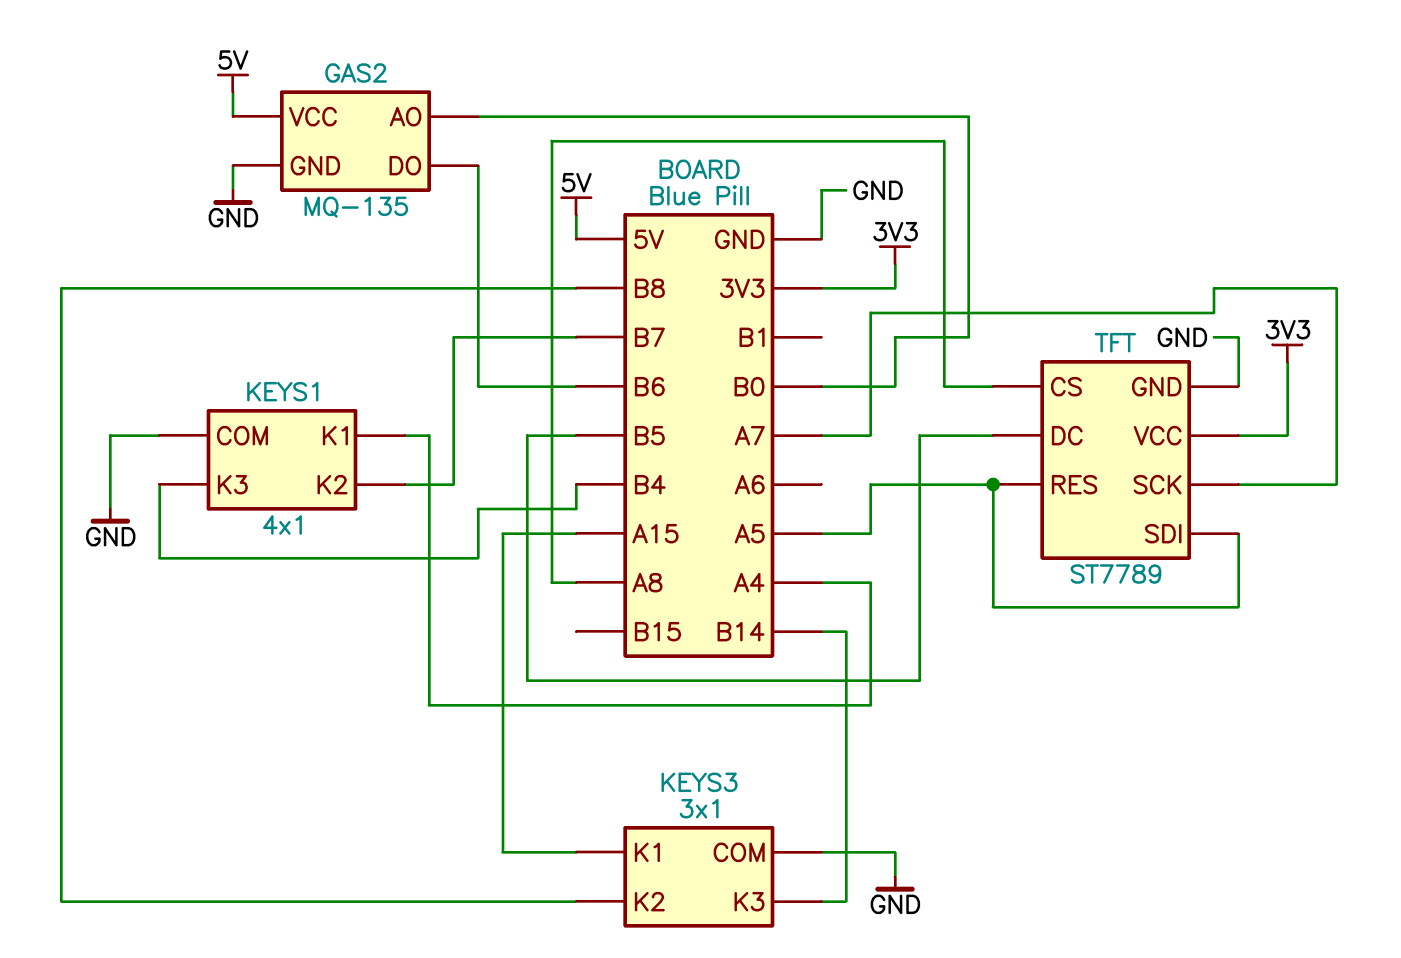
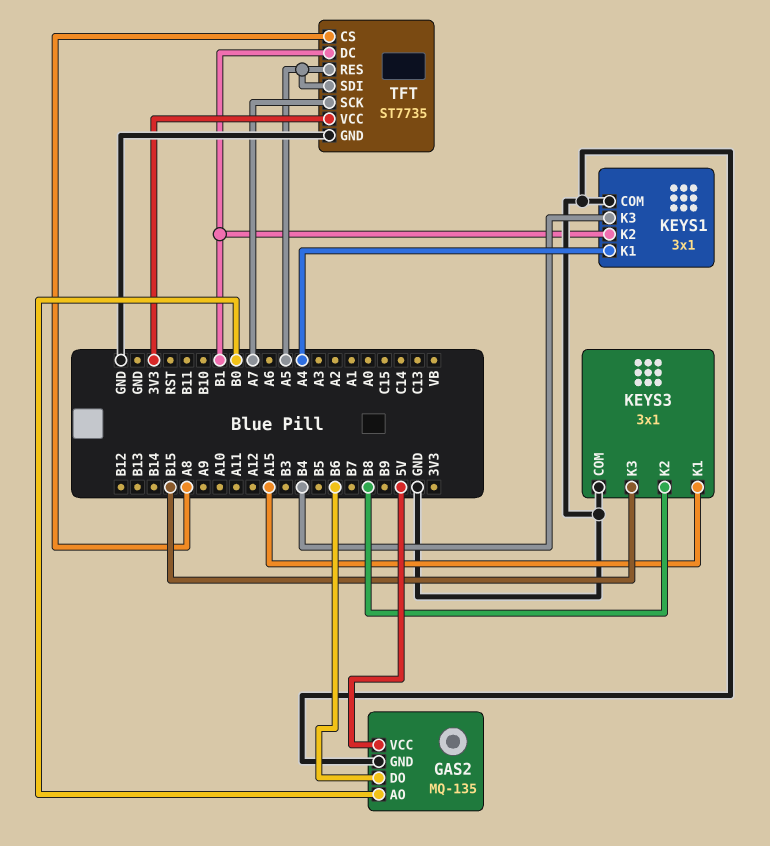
KEYS1: 4x1 -> 3x1
KEYS1 pin K2: B7 -> B1
KEYS3 pin K3: B14 -> B15
TFT: ST7789 -> ST7735
TFT pin DC: B5 -> B1

